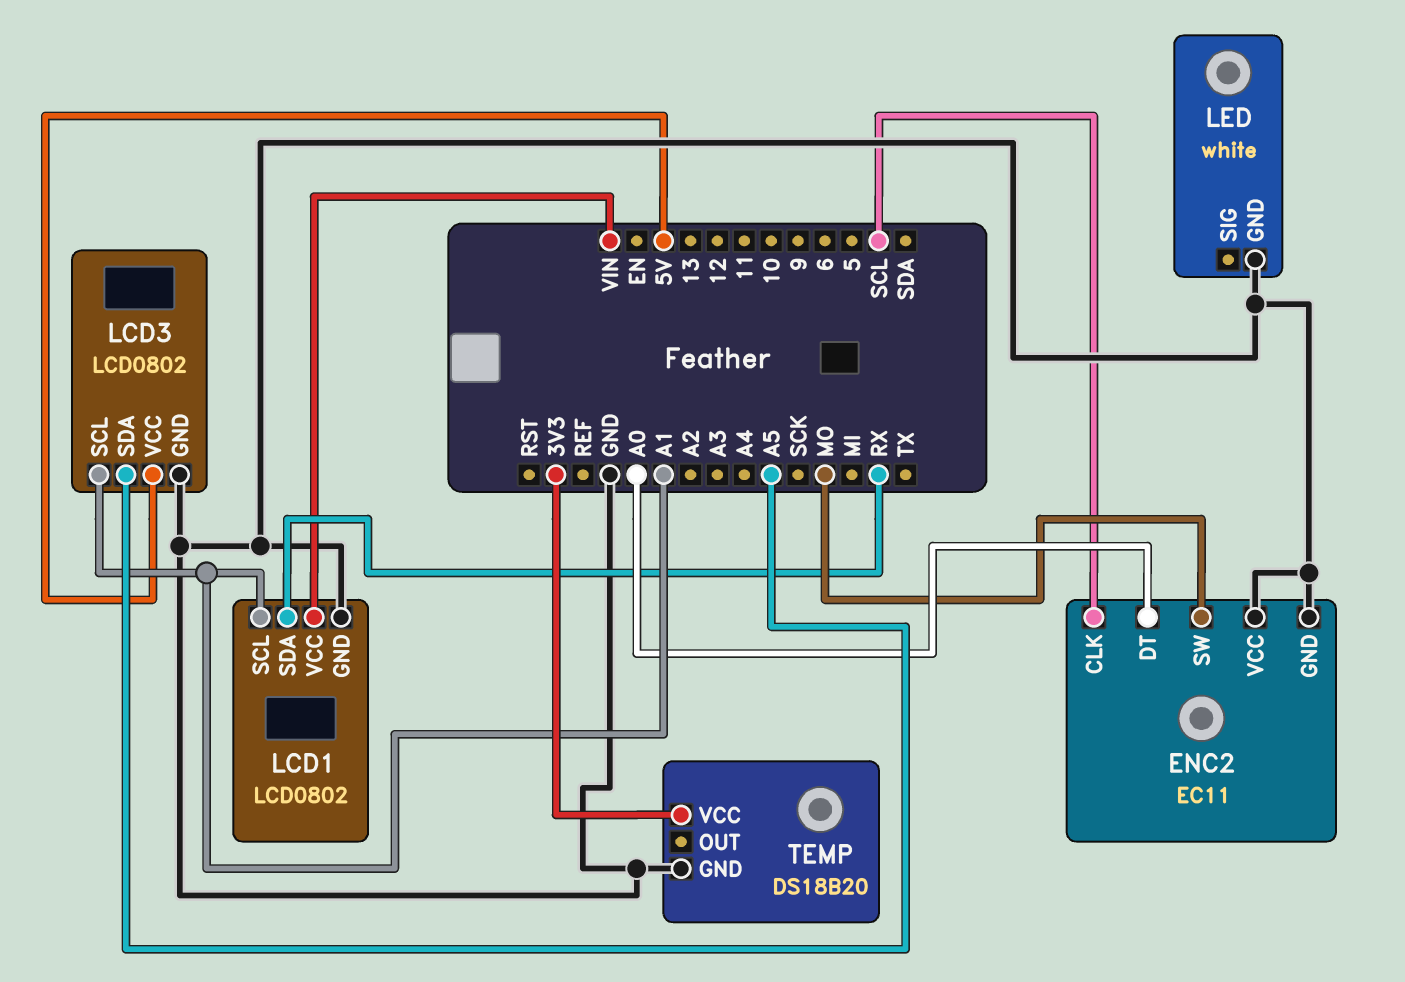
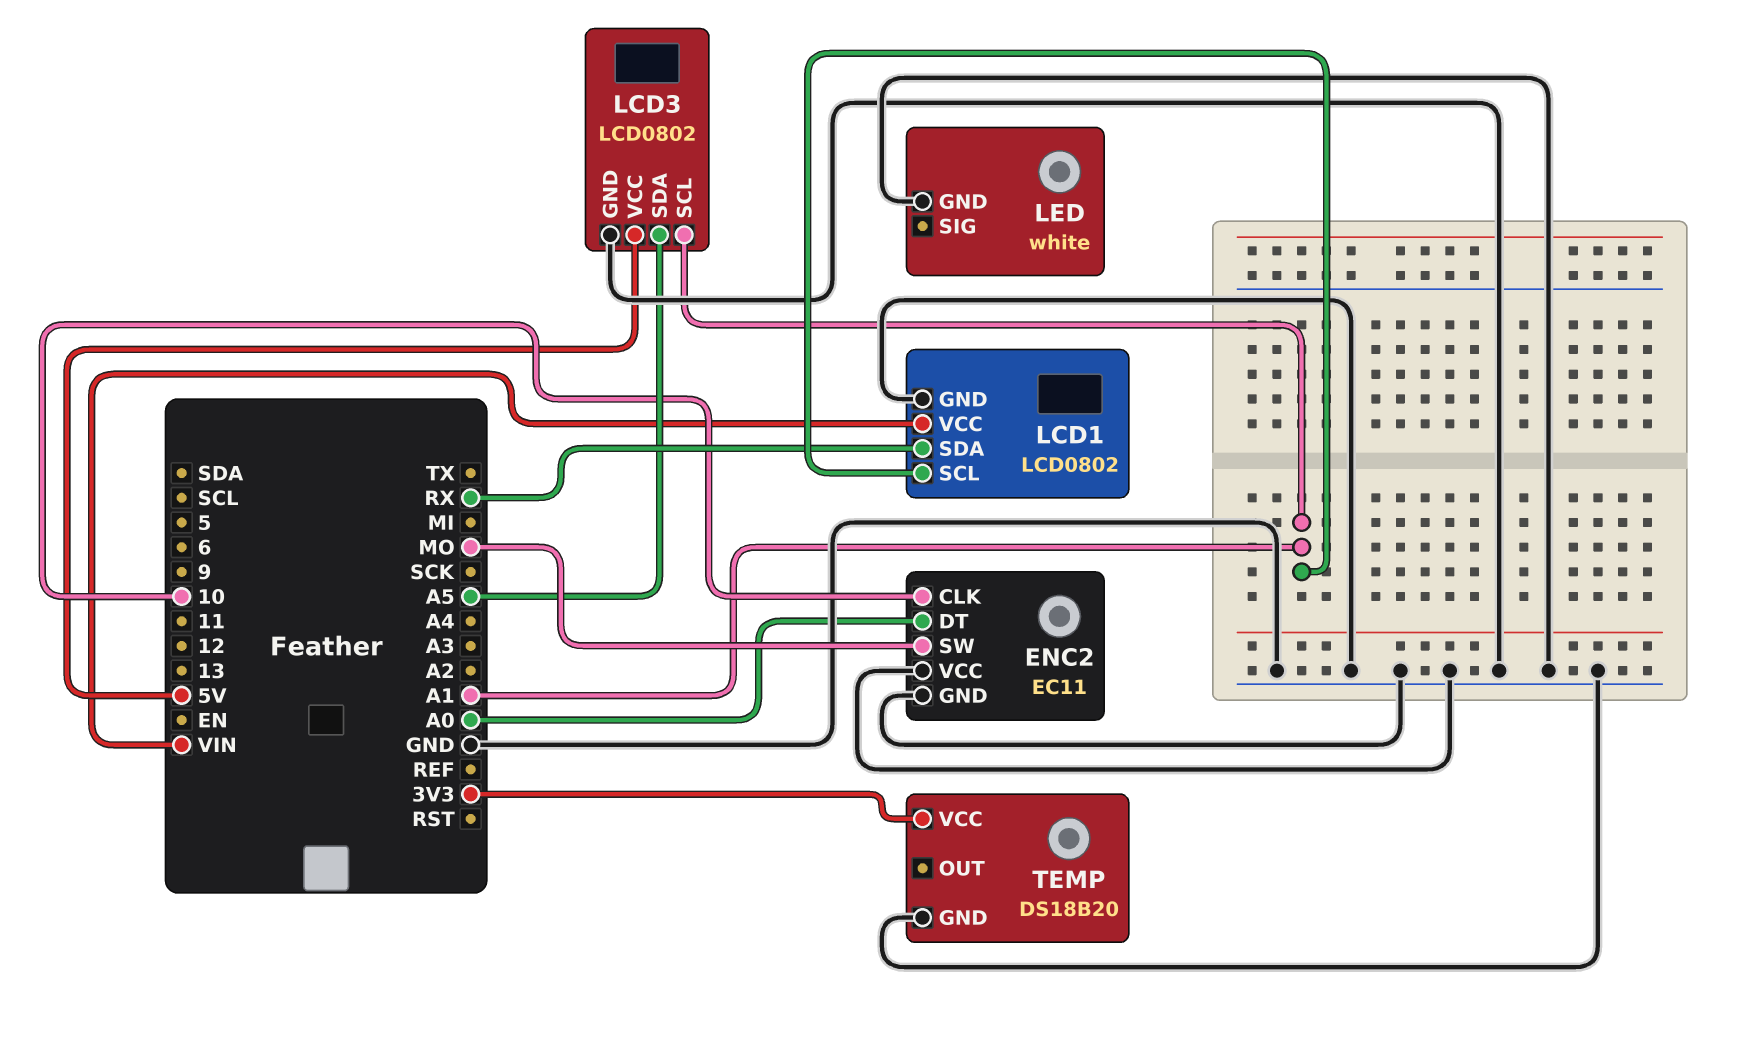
ENC2 pin CLK: SCL -> 10

